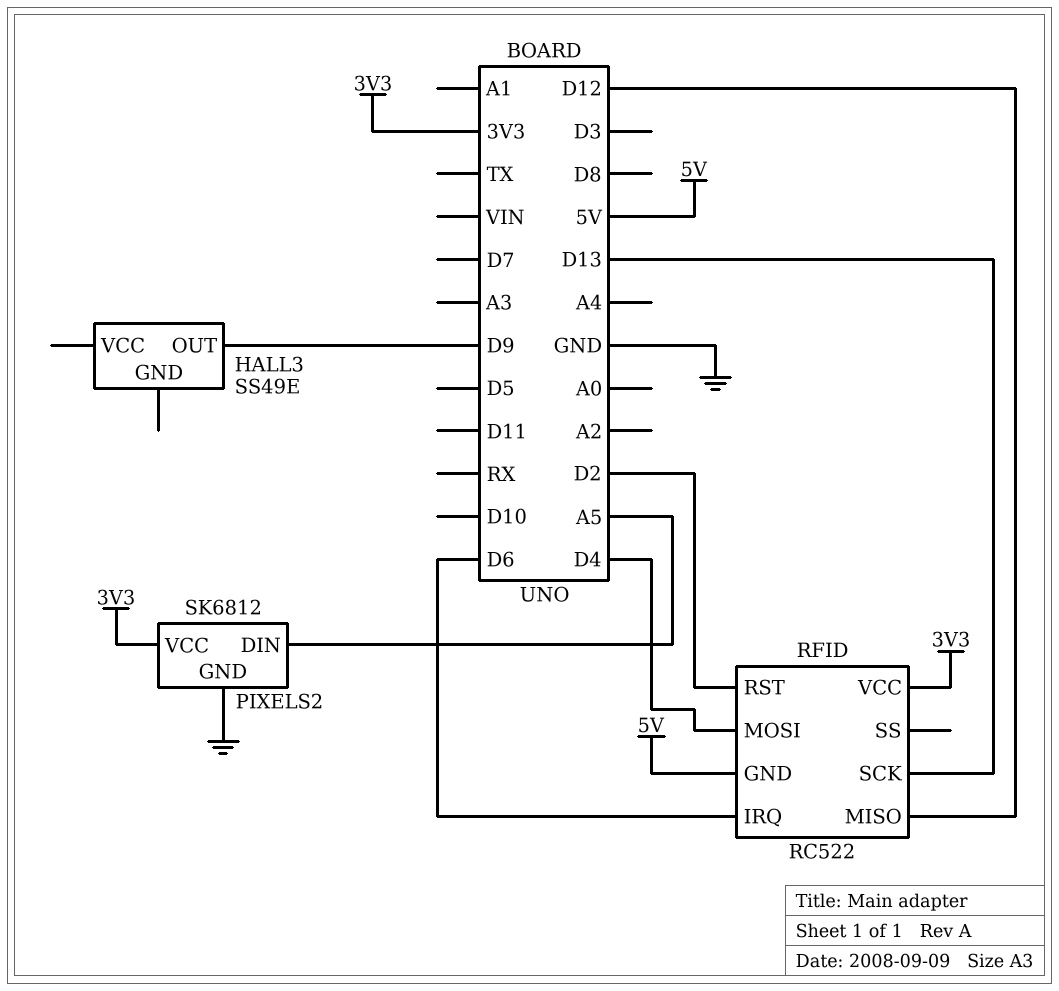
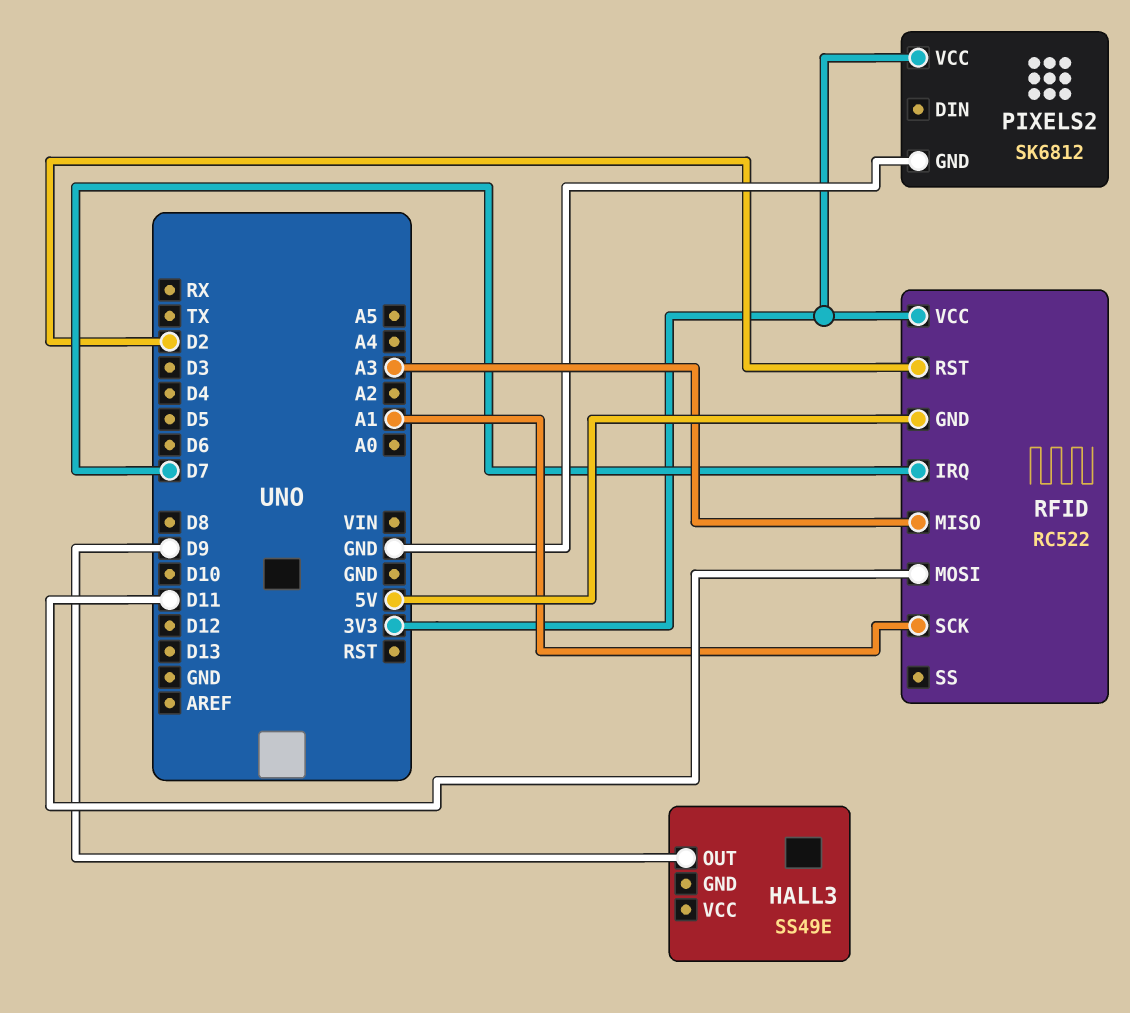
PIXELS2 pin DIN: A5 -> none
RFID pin IRQ: D6 -> D7
RFID pin MISO: D12 -> A3
RFID pin MOSI: D4 -> D11
RFID pin SCK: D13 -> A1

